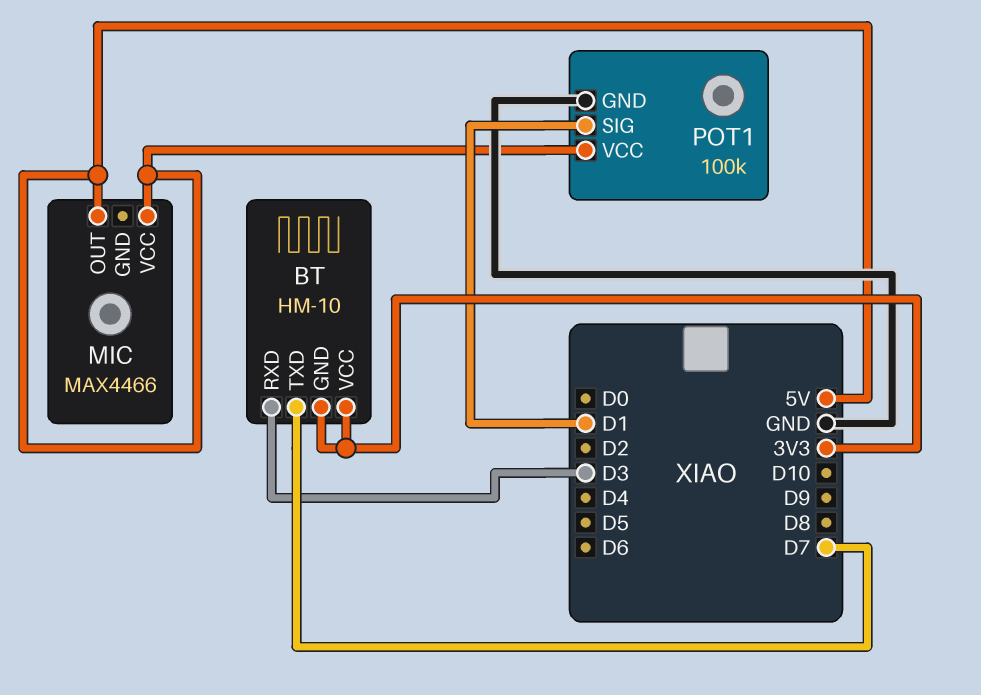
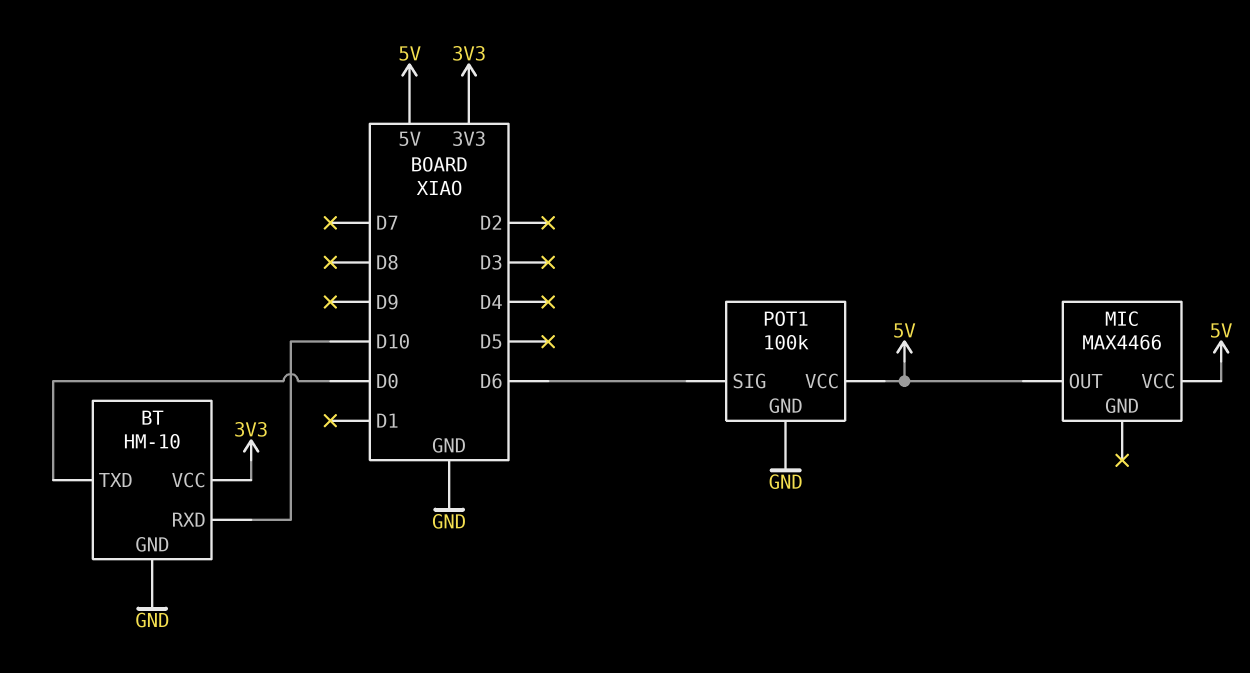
BT pin GND: 3V3 -> GND
BT pin RXD: D3 -> D10
BT pin TXD: D7 -> D0
POT1 pin SIG: D1 -> D6

